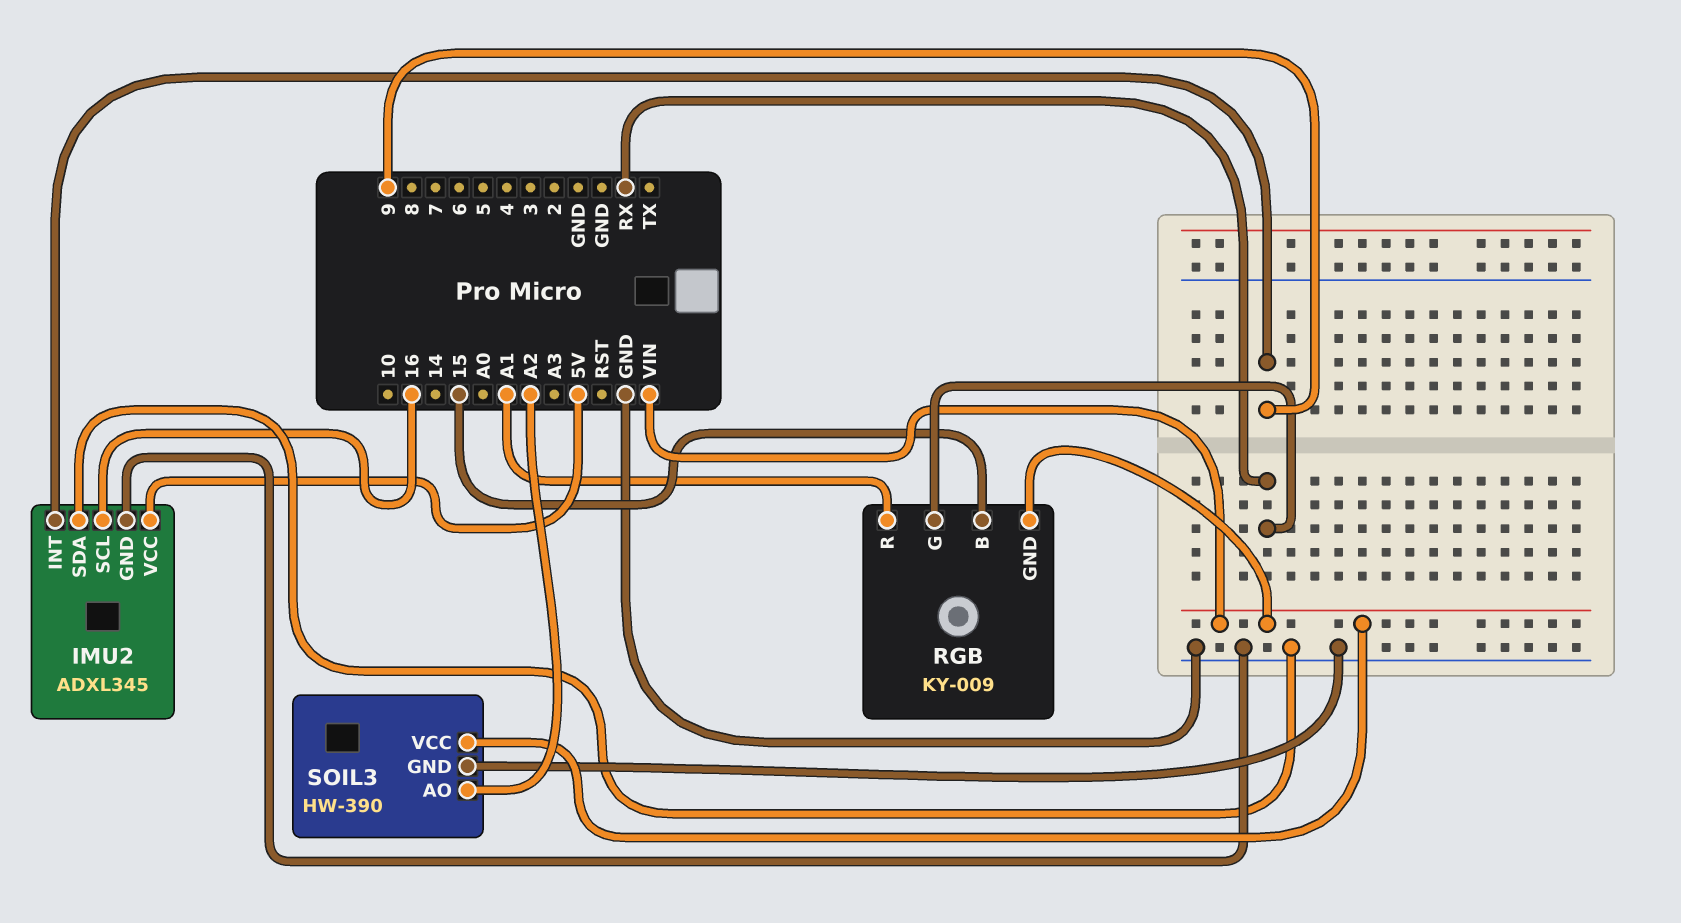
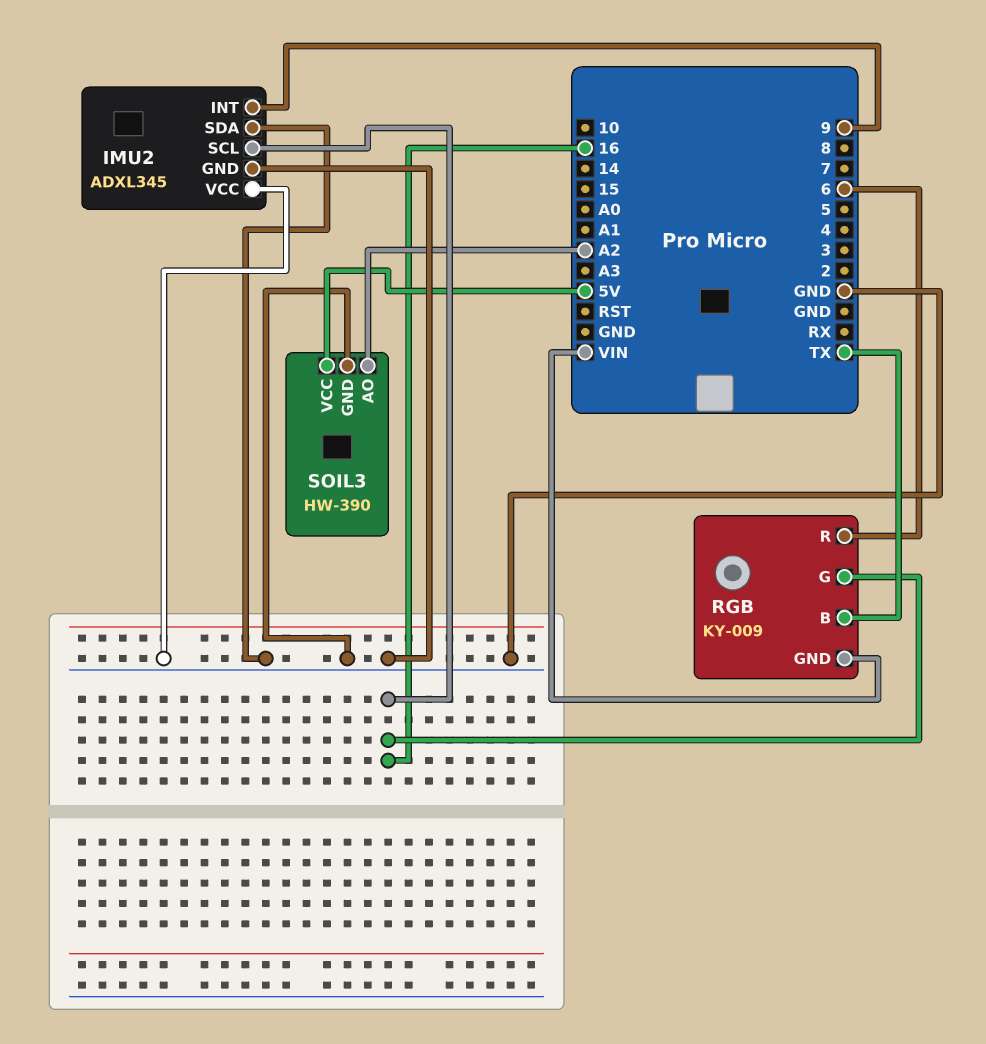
IMU2 pin VCC: 5V -> GND
RGB pin B: 15 -> TX
RGB pin G: RX -> 16
RGB pin R: A1 -> 6
SOIL3 pin VCC: VIN -> 5V

